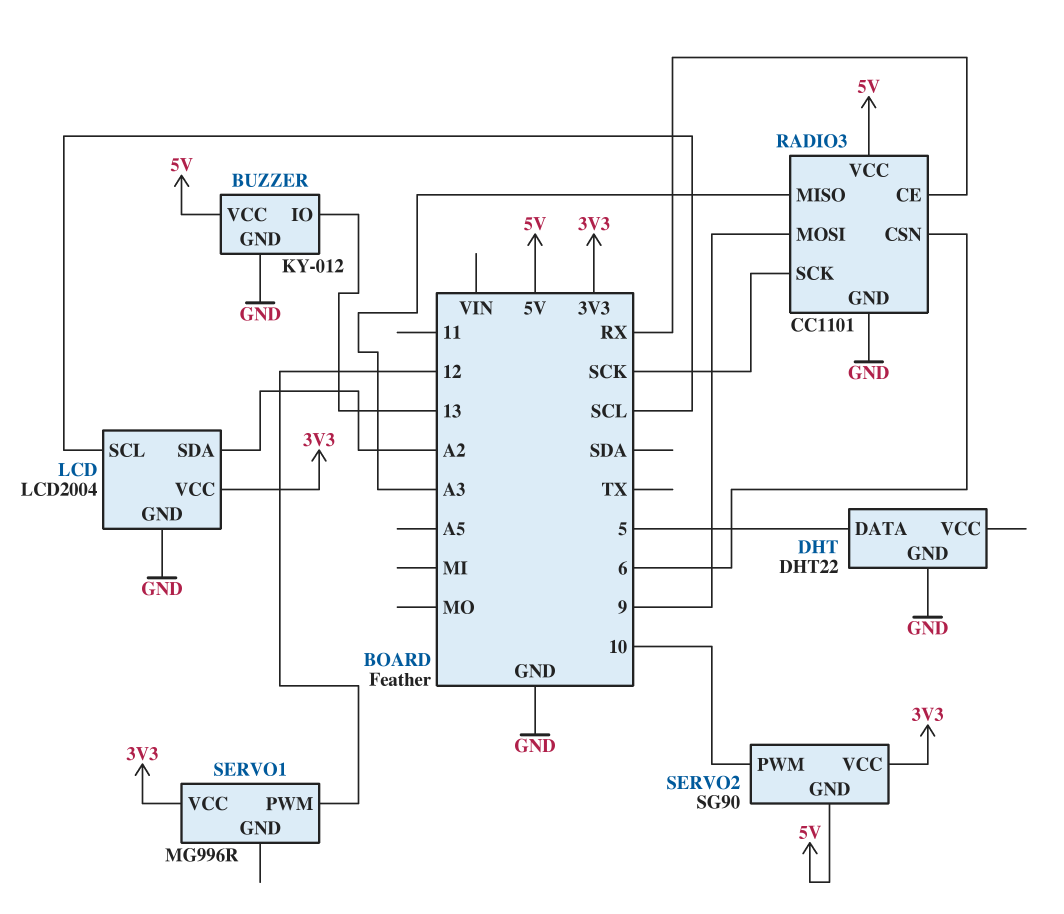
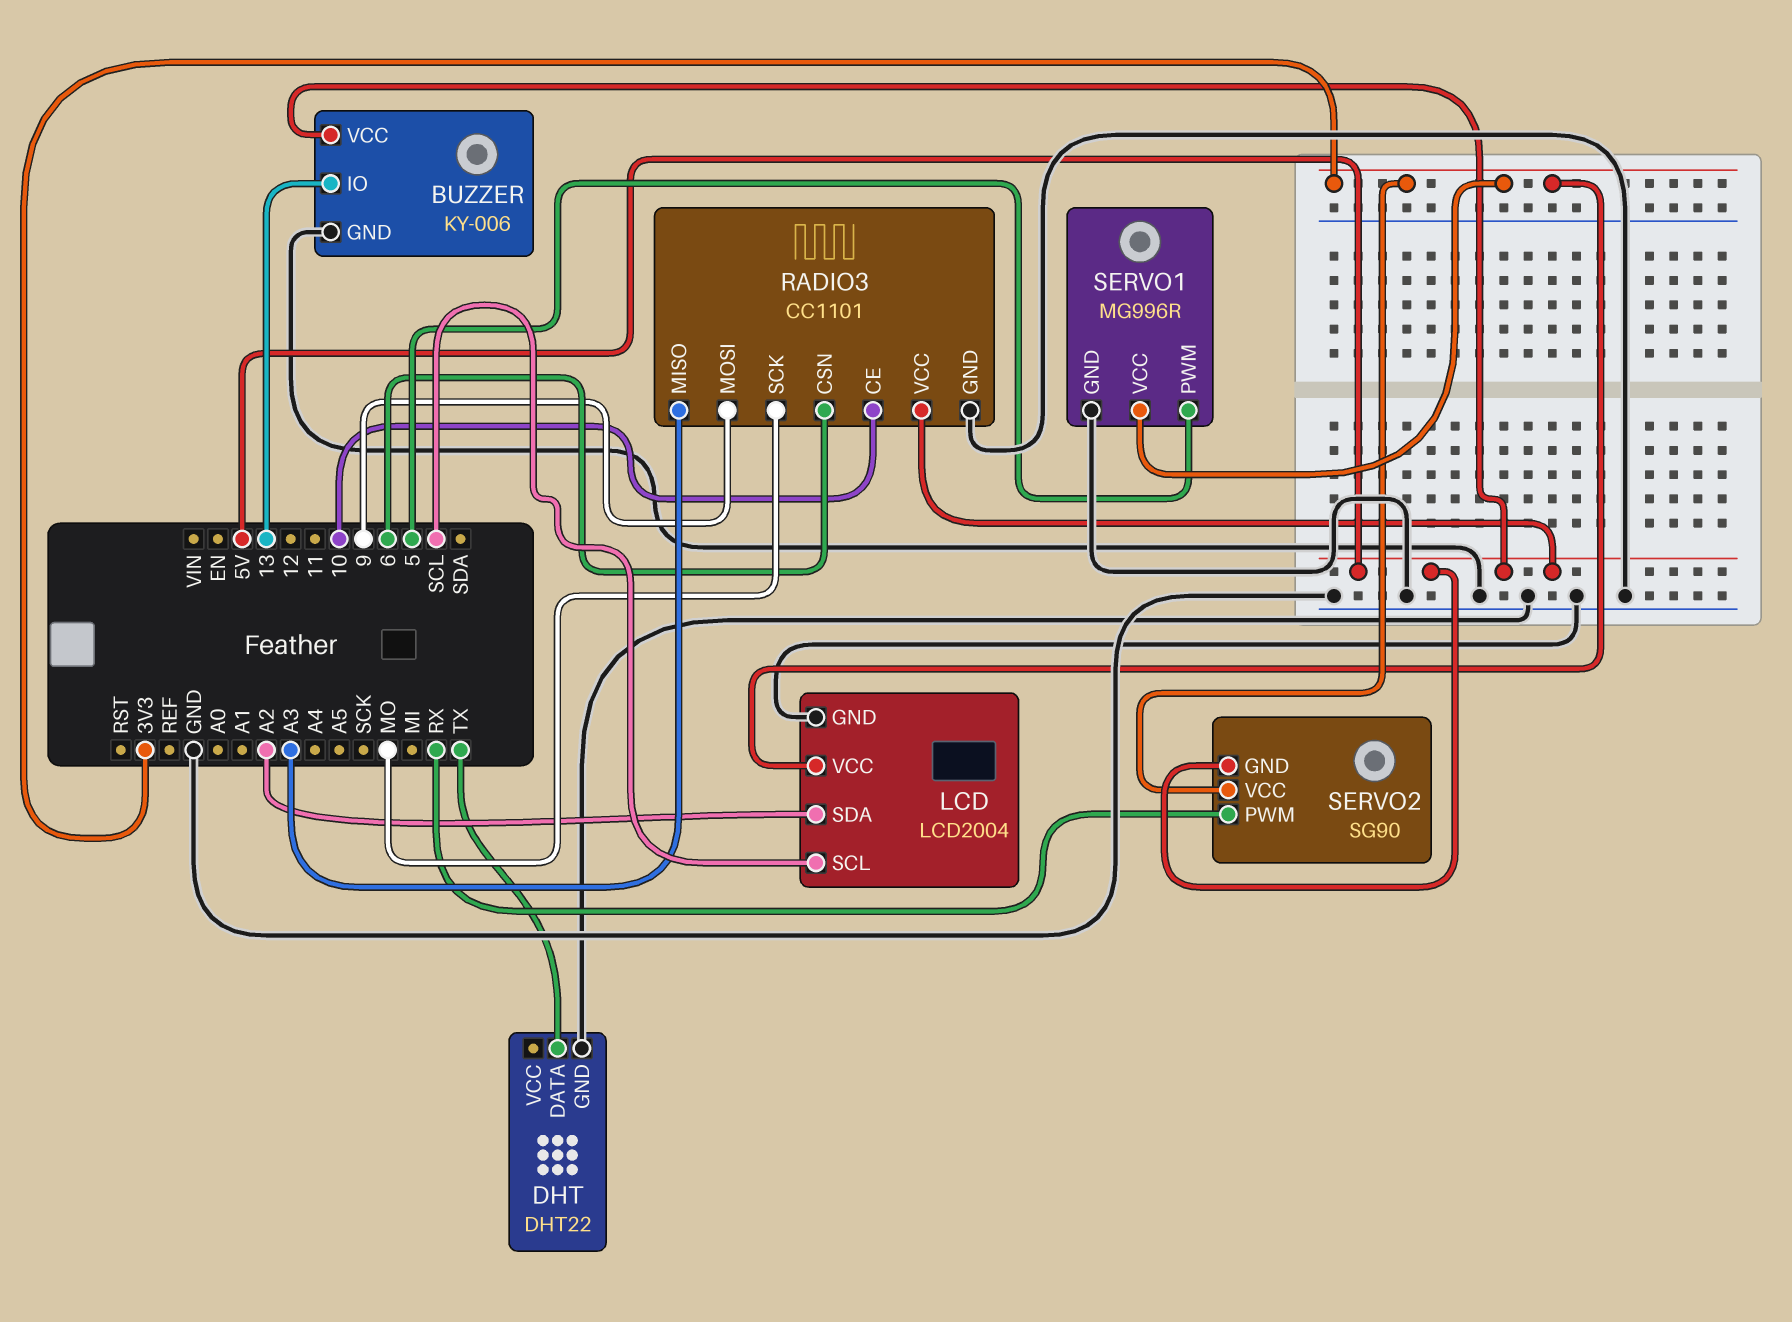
BUZZER: KY-012 -> KY-006
DHT pin DATA: 5 -> TX
RADIO3 pin CE: RX -> 10
RADIO3 pin SCK: SCK -> MO
SERVO1 pin GND: none -> GND
SERVO1 pin PWM: 12 -> 5
SERVO2 pin PWM: 10 -> RX

